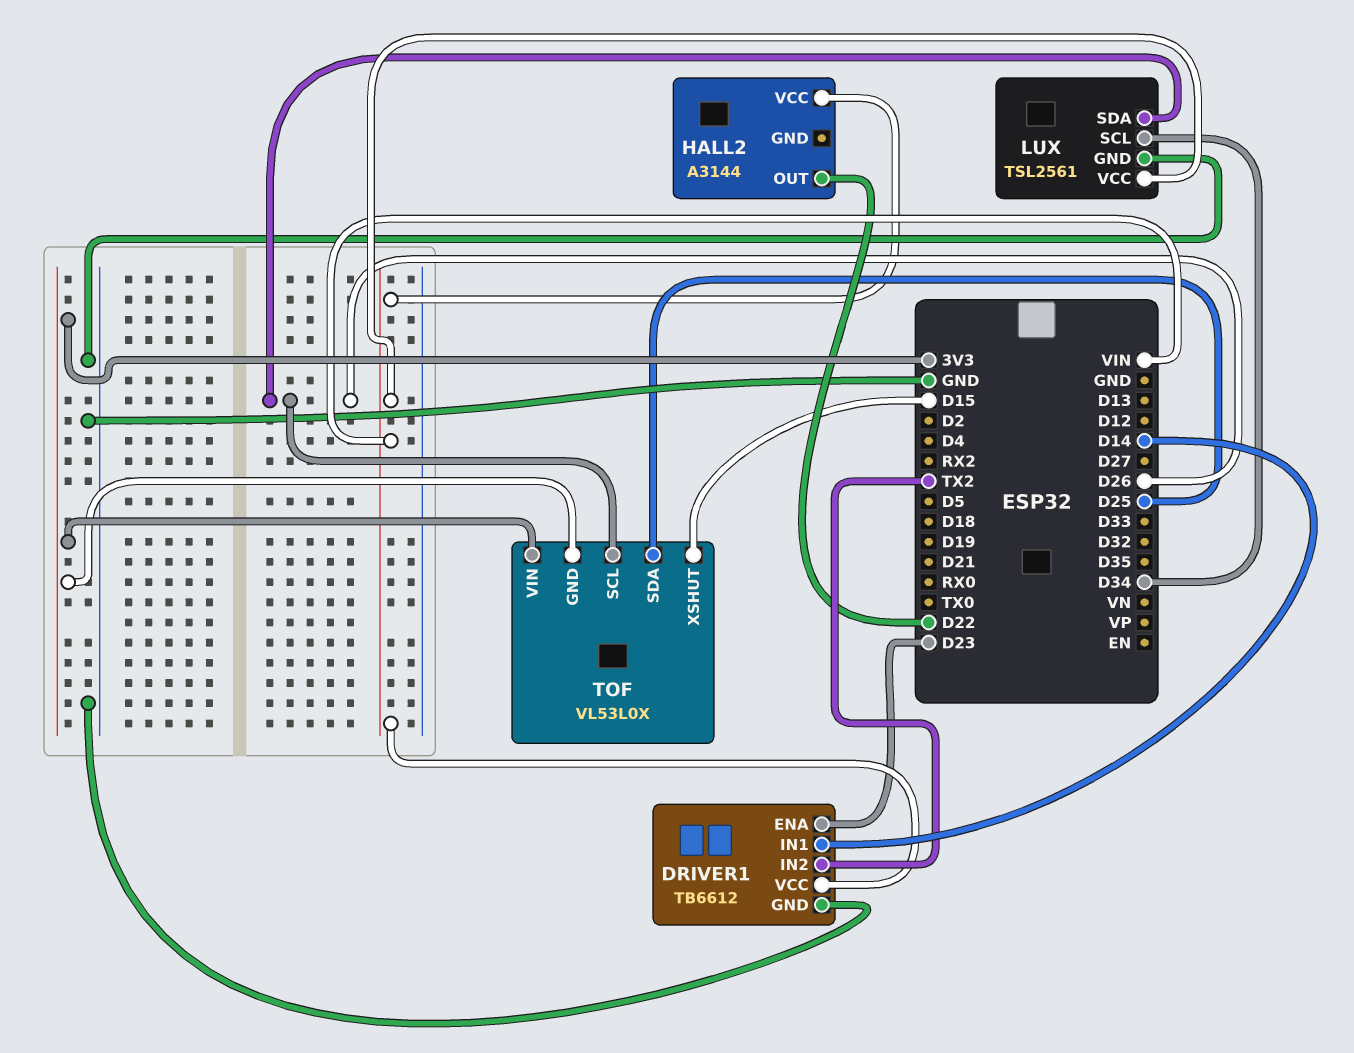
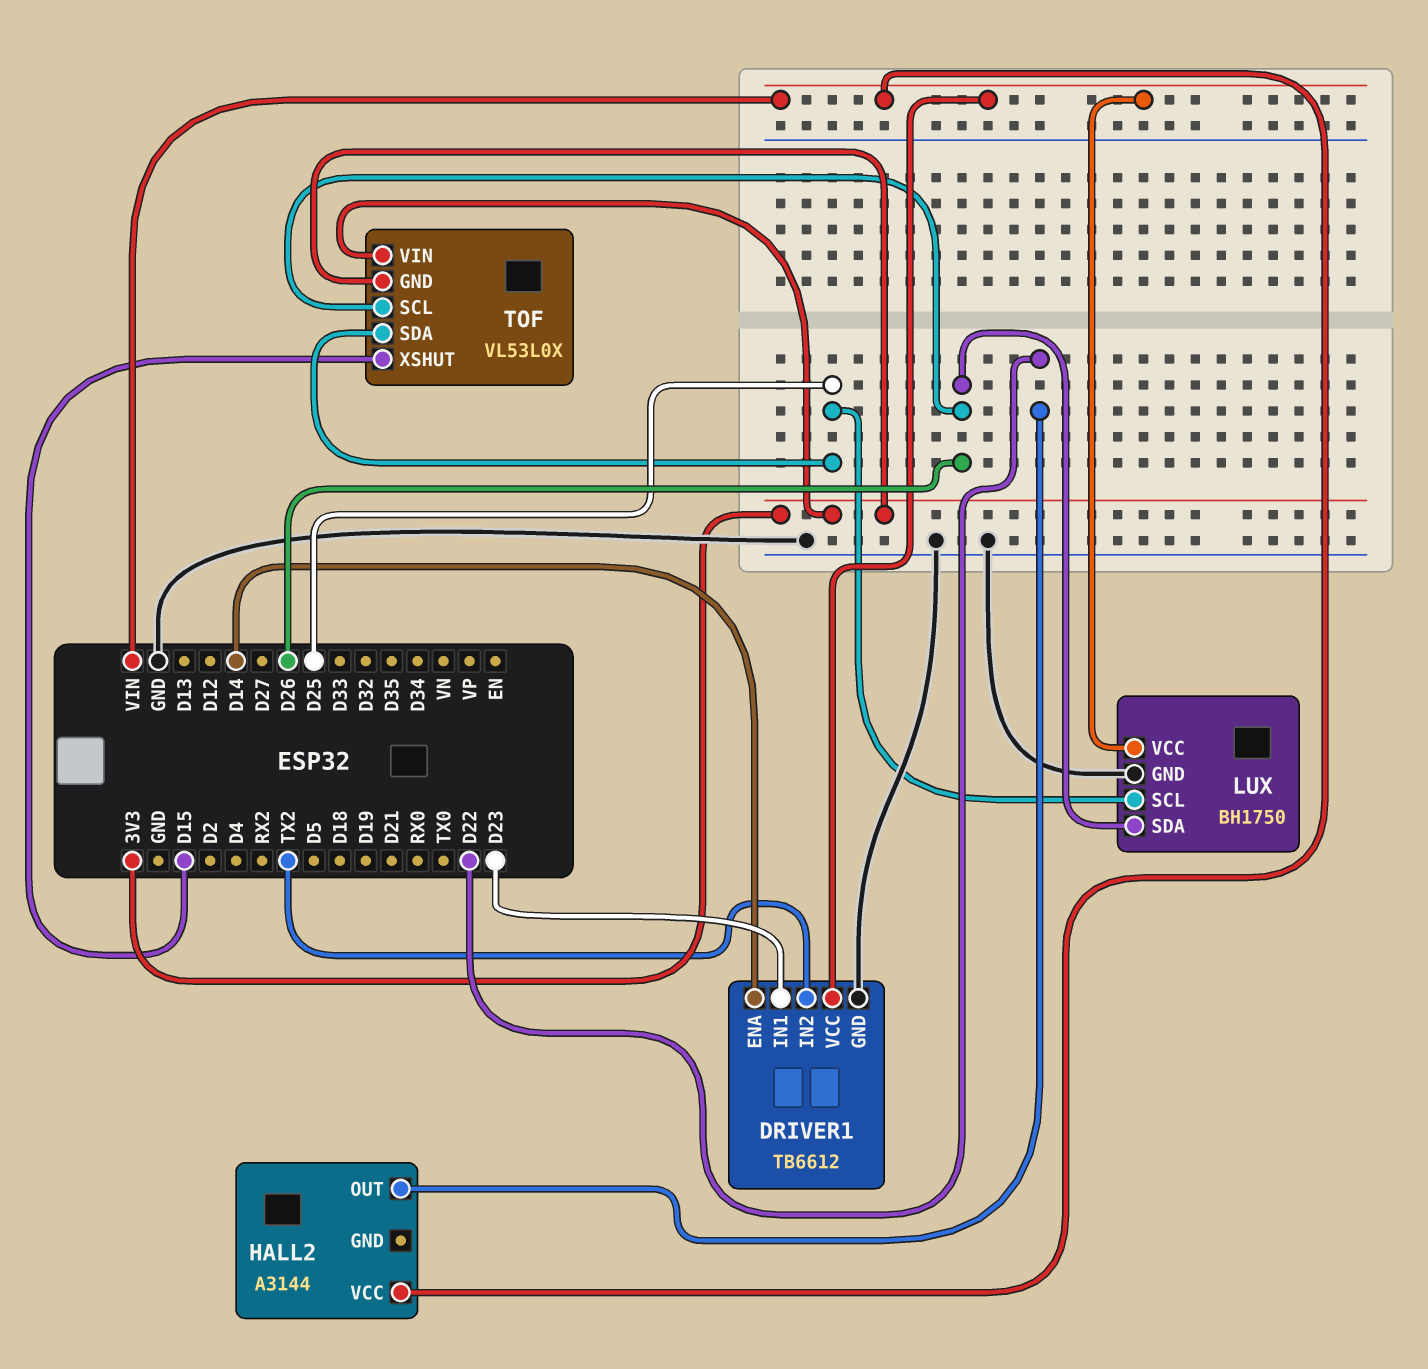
DRIVER1 pin ENA: D23 -> D14
DRIVER1 pin IN1: D14 -> D23
LUX: TSL2561 -> BH1750
LUX pin SCL: D34 -> D25

